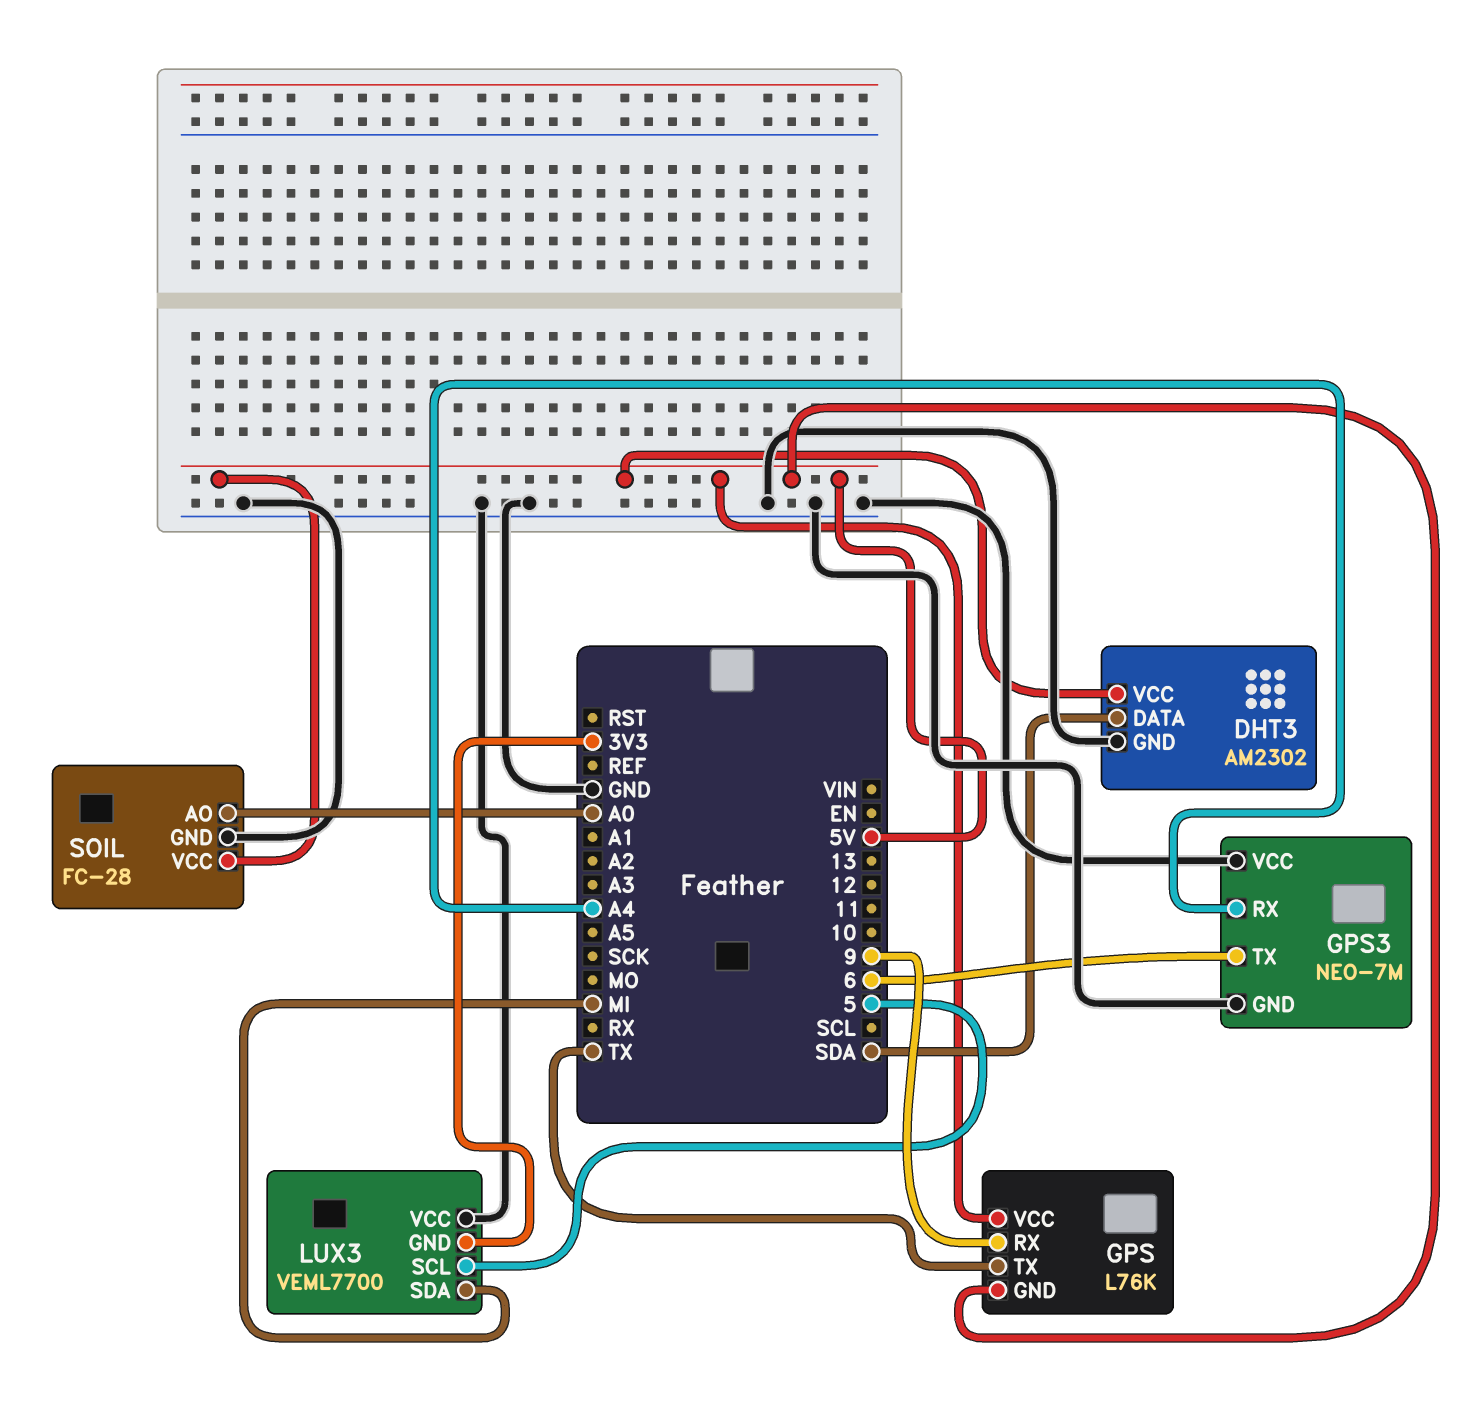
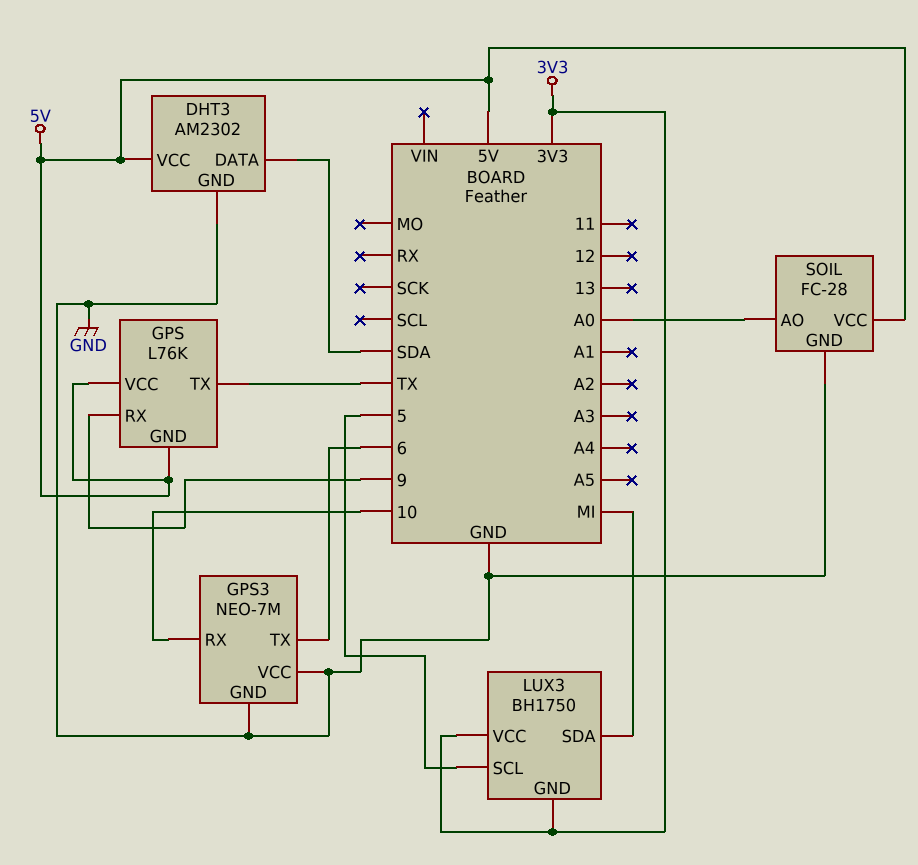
GPS3 pin RX: A4 -> 10
LUX3: VEML7700 -> BH1750
LUX3 pin VCC: GND -> 3V3

